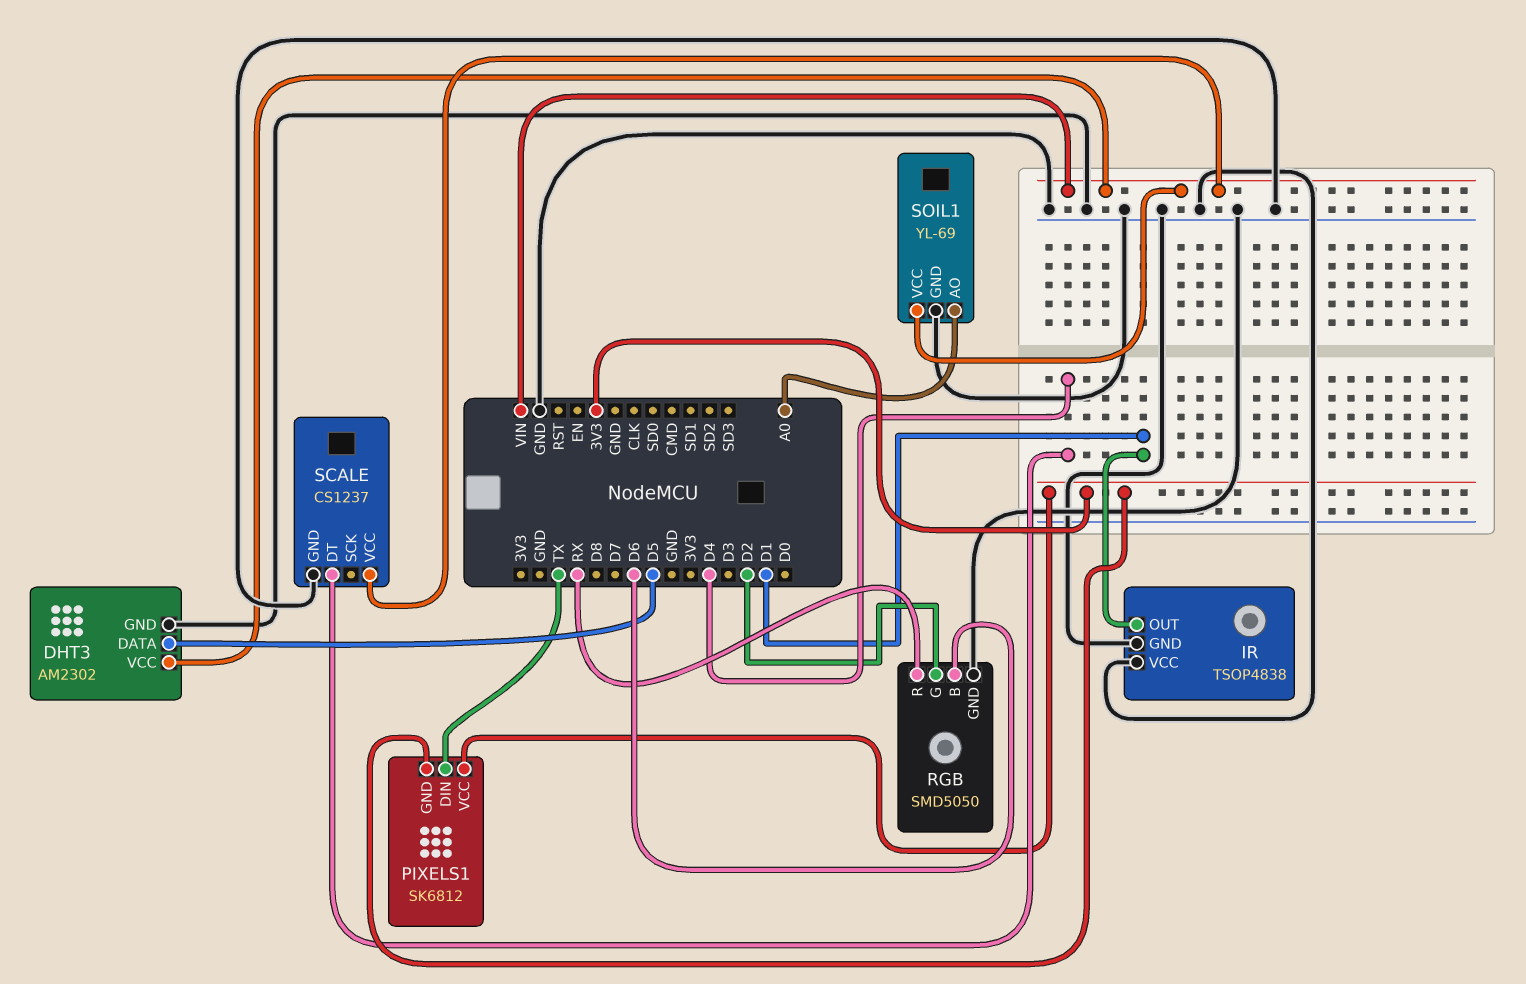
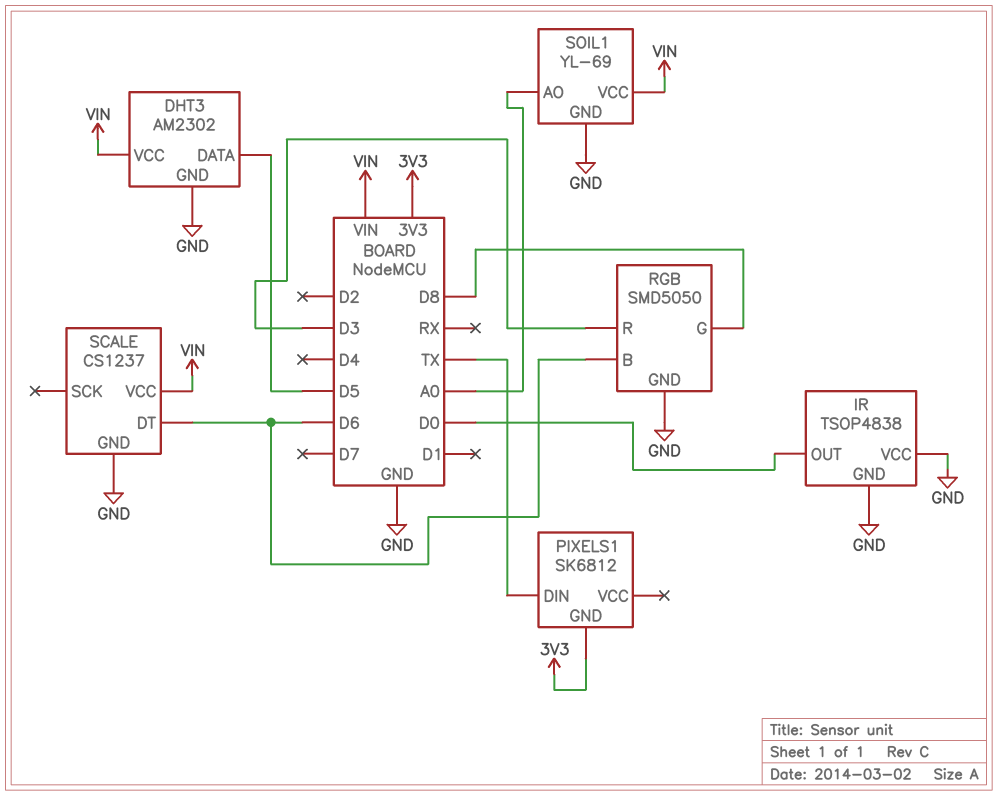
IR pin OUT: D1 -> D0
PIXELS1 pin VCC: 3V3 -> none
RGB pin G: D2 -> D8
RGB pin R: RX -> D3
SCALE pin DT: D4 -> D6

